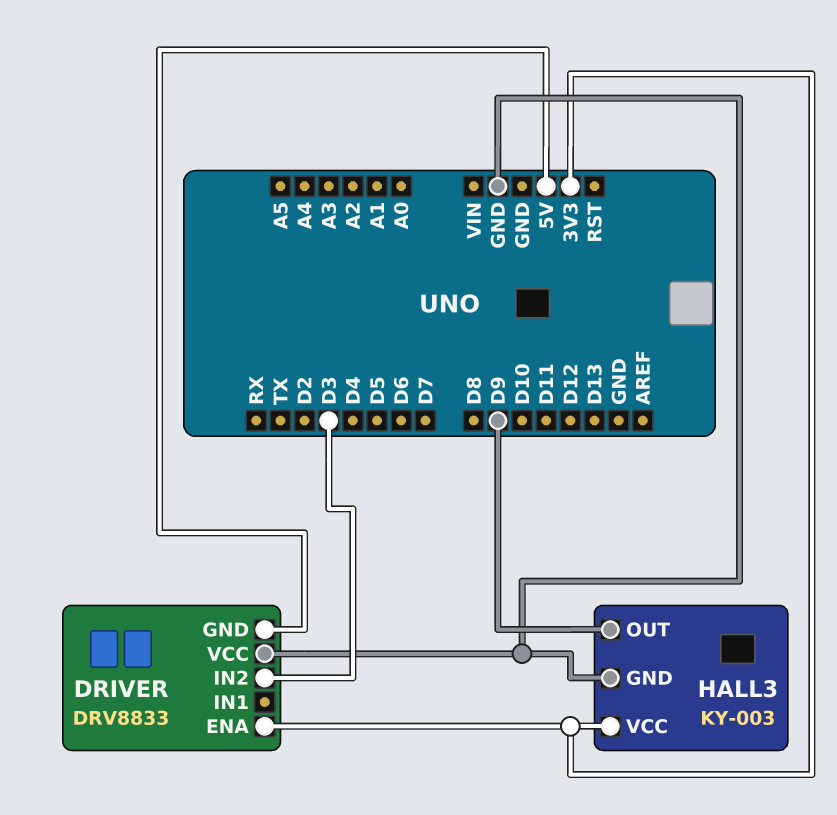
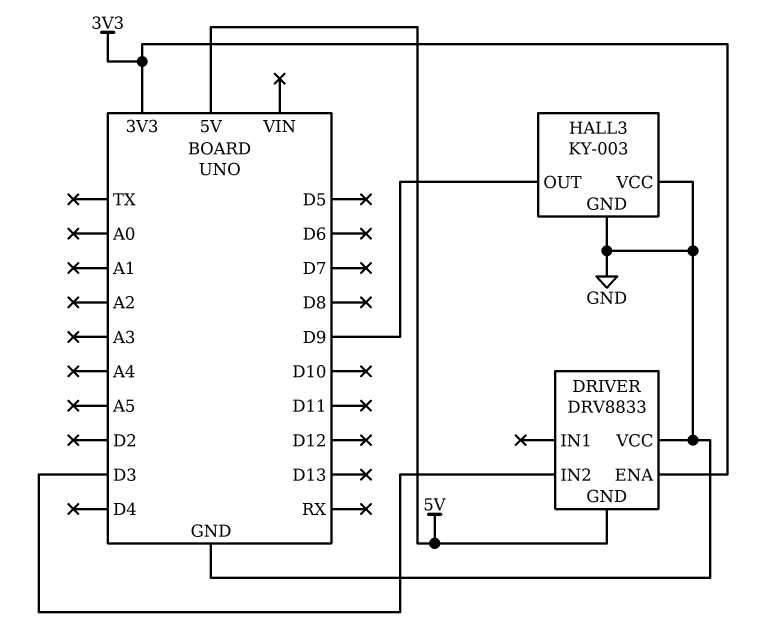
HALL3 pin VCC: 3V3 -> GND

